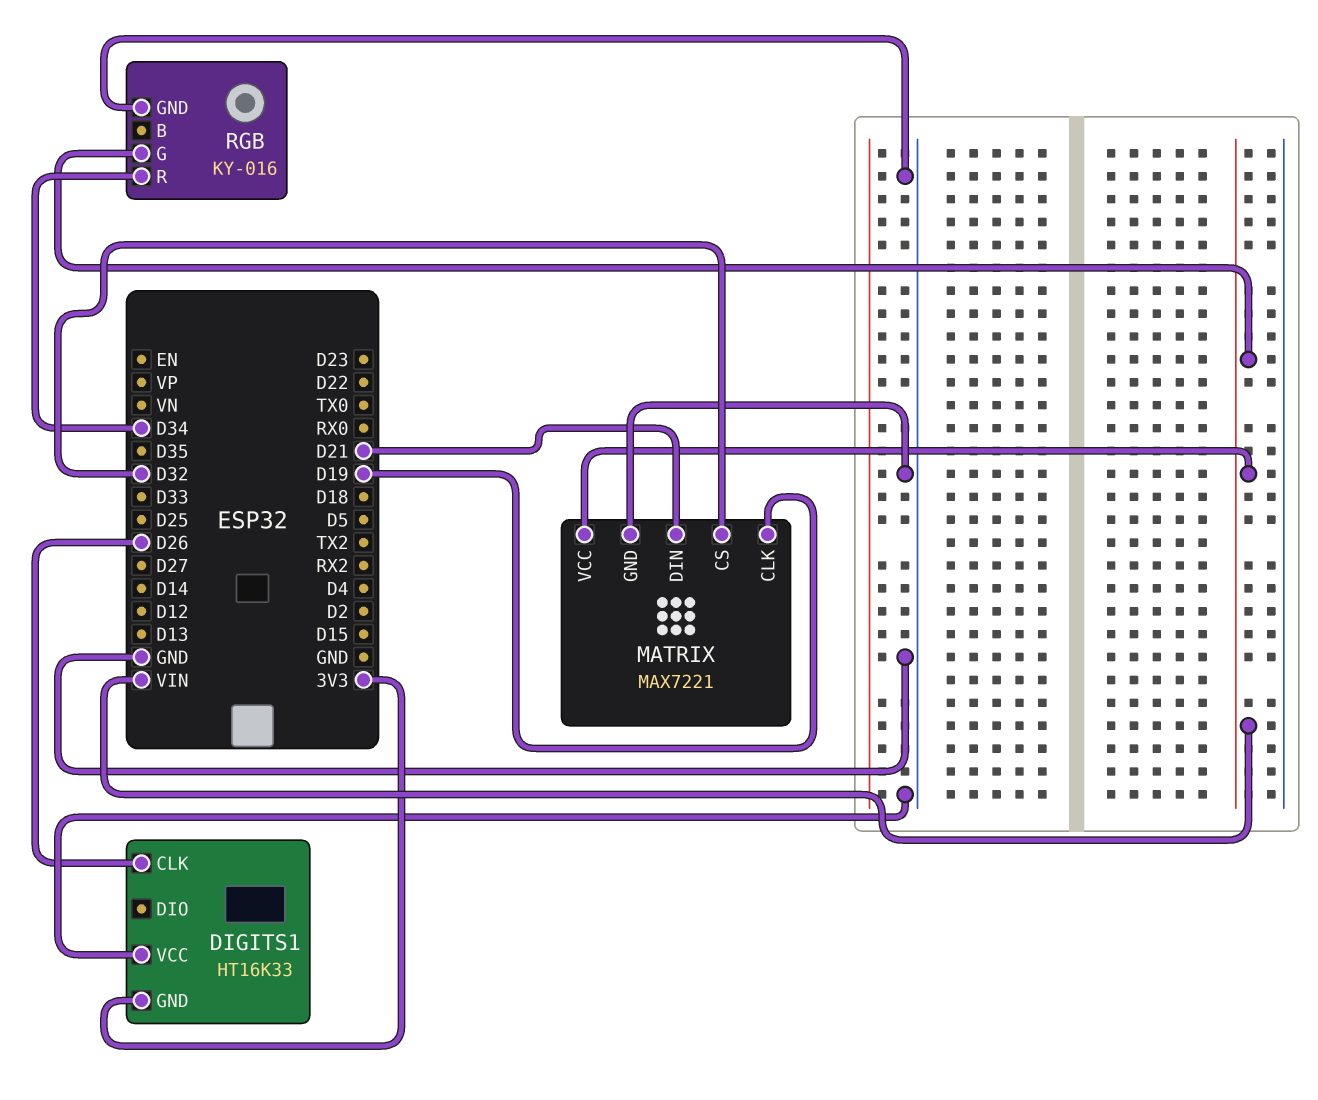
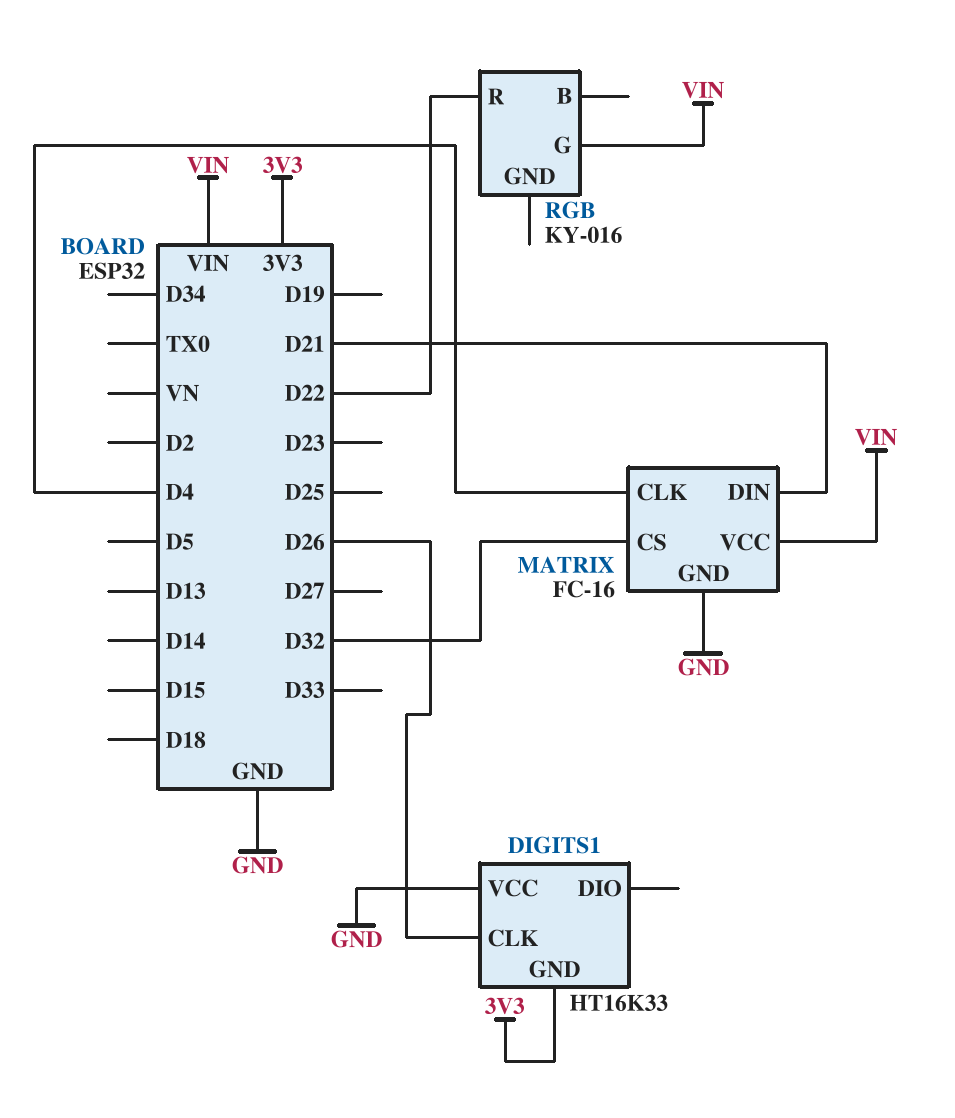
MATRIX: MAX7221 -> FC-16
MATRIX pin CLK: D19 -> D4
RGB pin GND: GND -> none
RGB pin R: D34 -> D22

